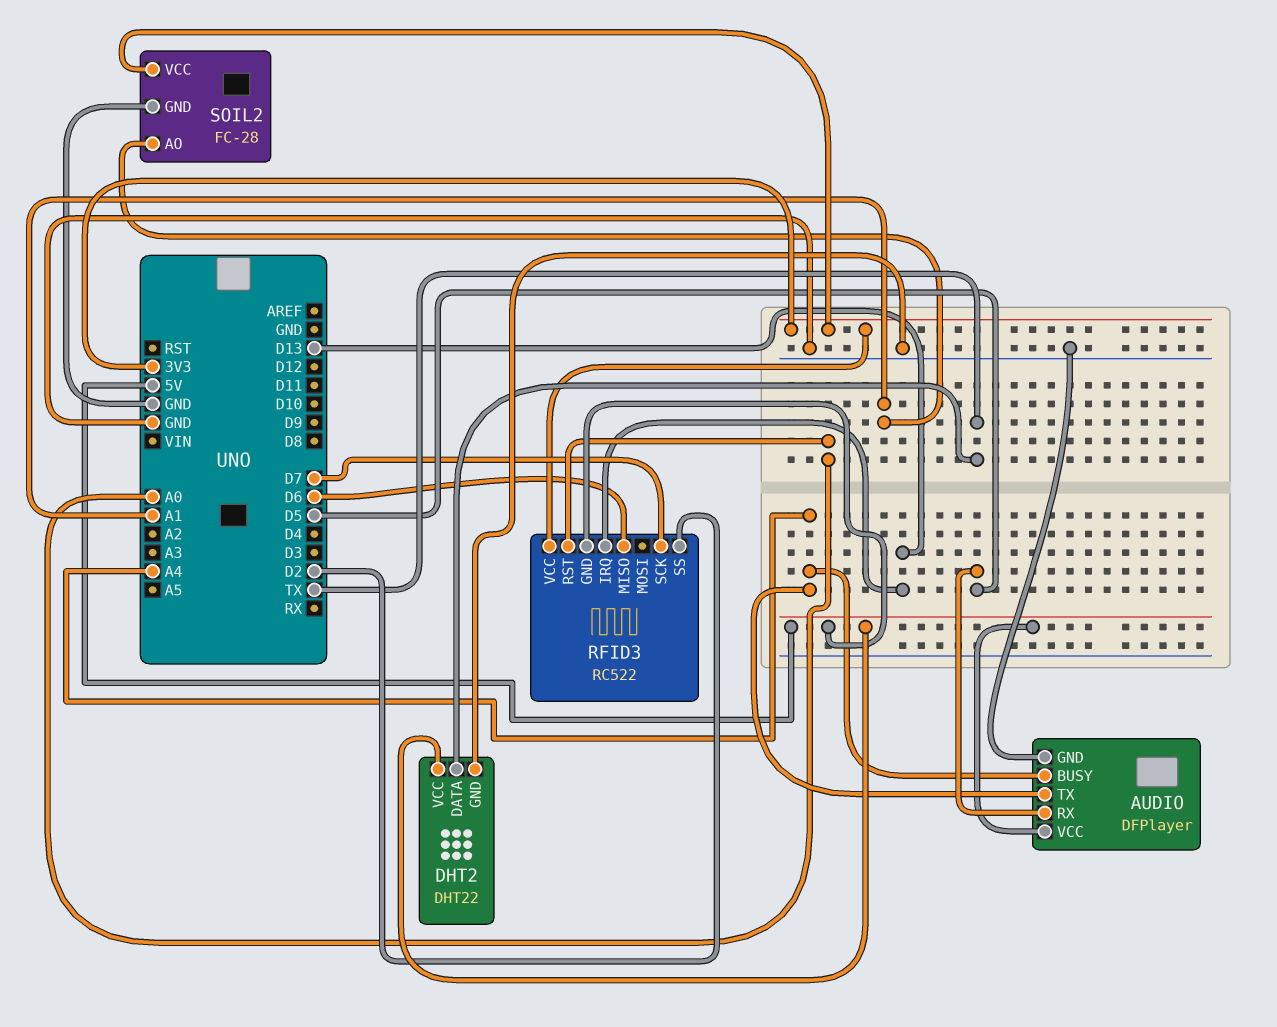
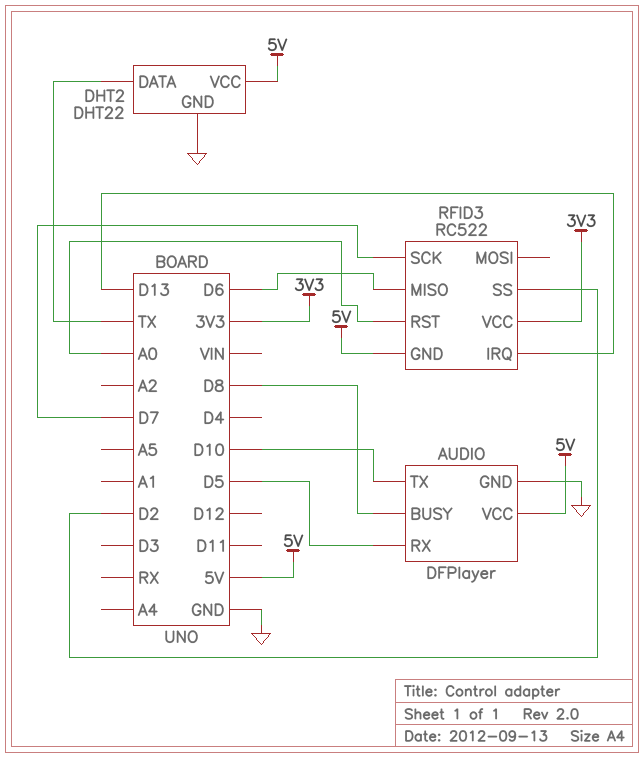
AUDIO pin BUSY: A4 -> D8
AUDIO pin TX: A4 -> D10
SOIL2: FC-28 -> none
SOIL2 pin AO: A1 -> none
SOIL2 pin GND: GND -> none
SOIL2 pin VCC: 3V3 -> none

